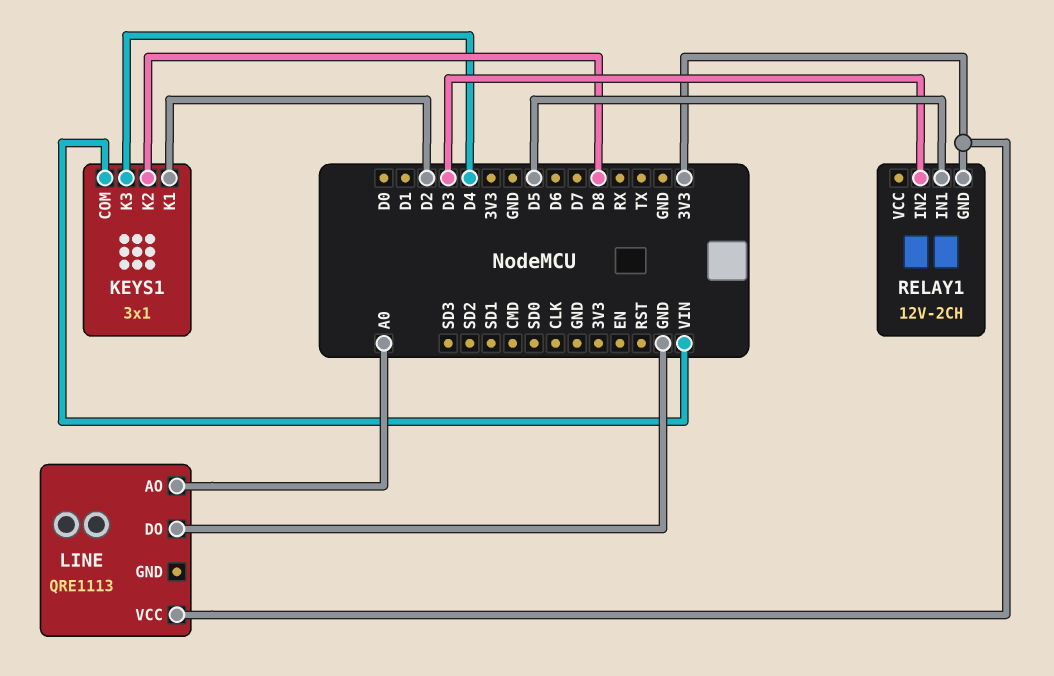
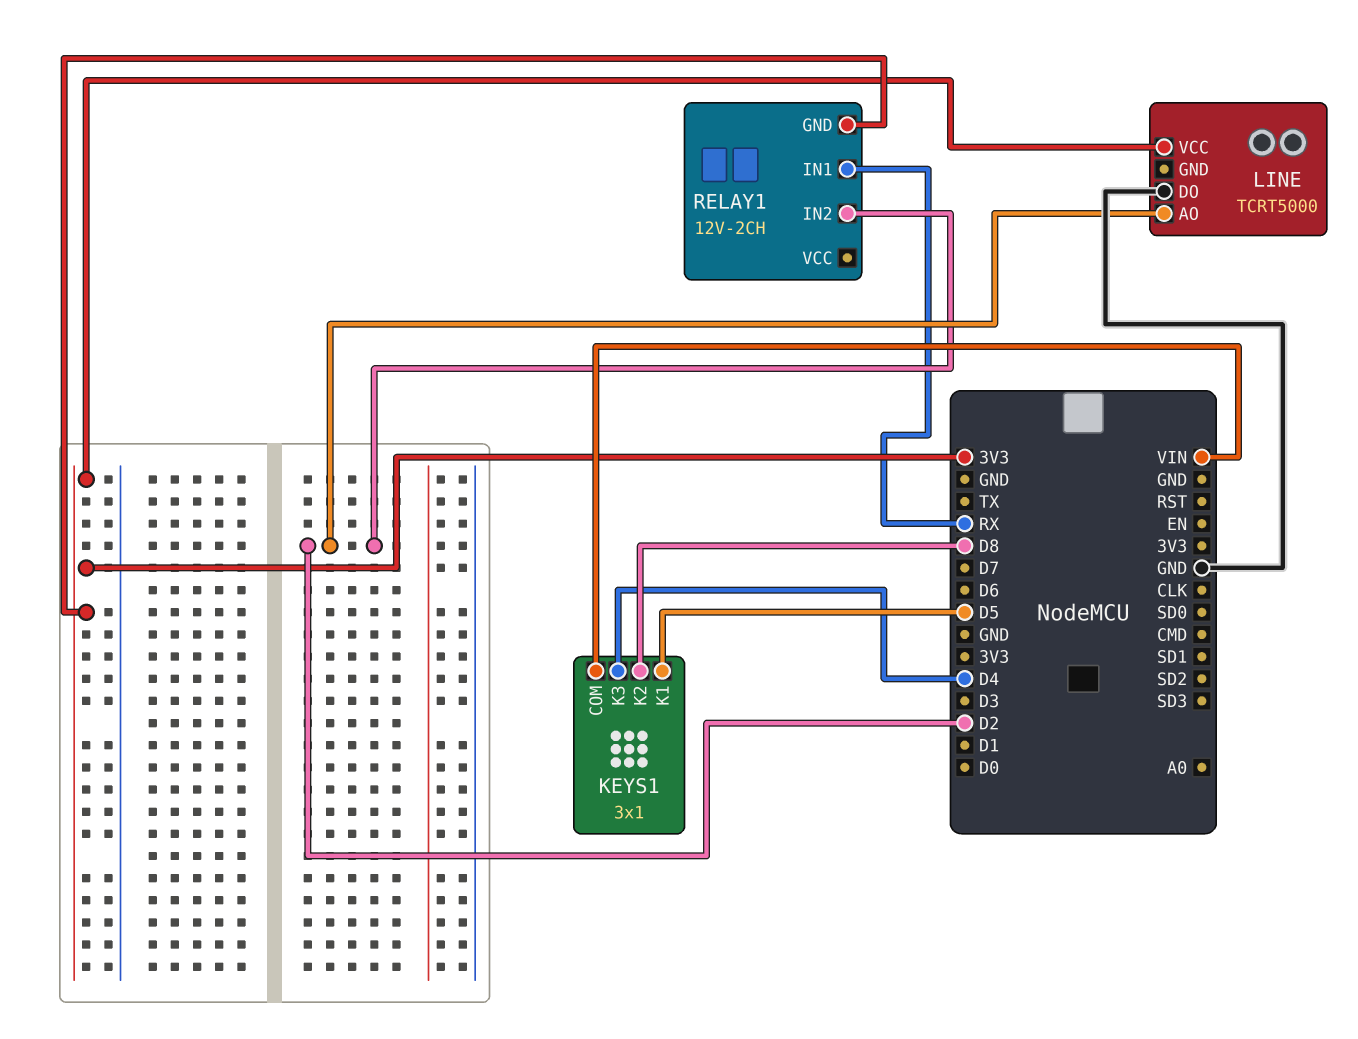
KEYS1 pin K1: D2 -> D5
LINE: QRE1113 -> TCRT5000
LINE pin AO: A0 -> D2
RELAY1 pin IN1: D5 -> RX
RELAY1 pin IN2: D3 -> D2

